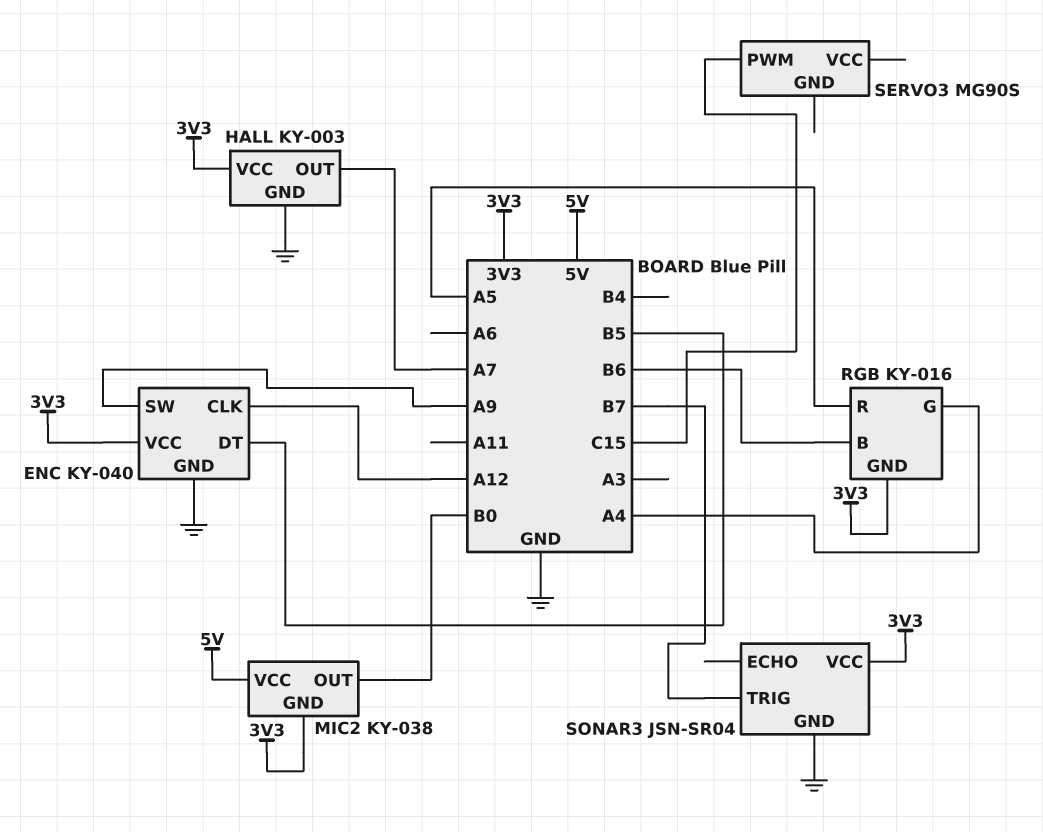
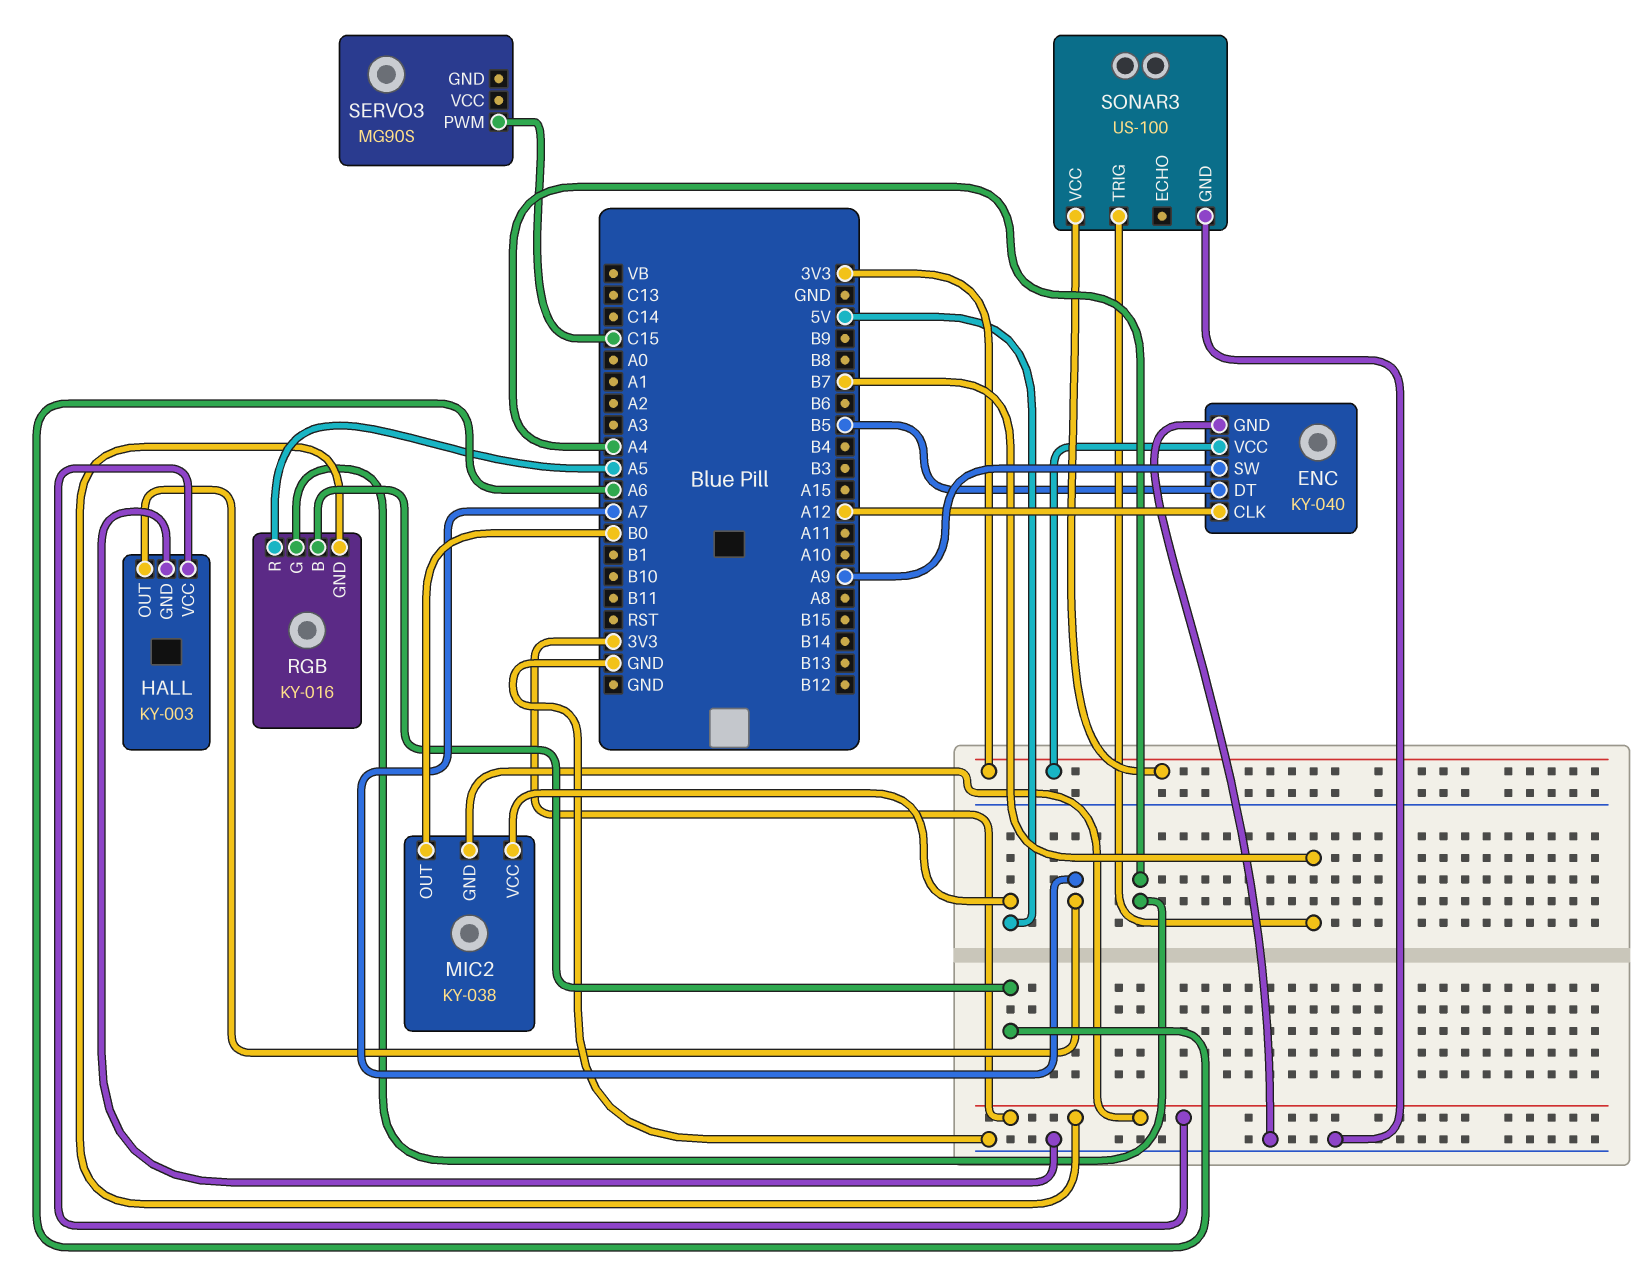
RGB pin B: B6 -> A6
SONAR3: JSN-SR04 -> US-100

